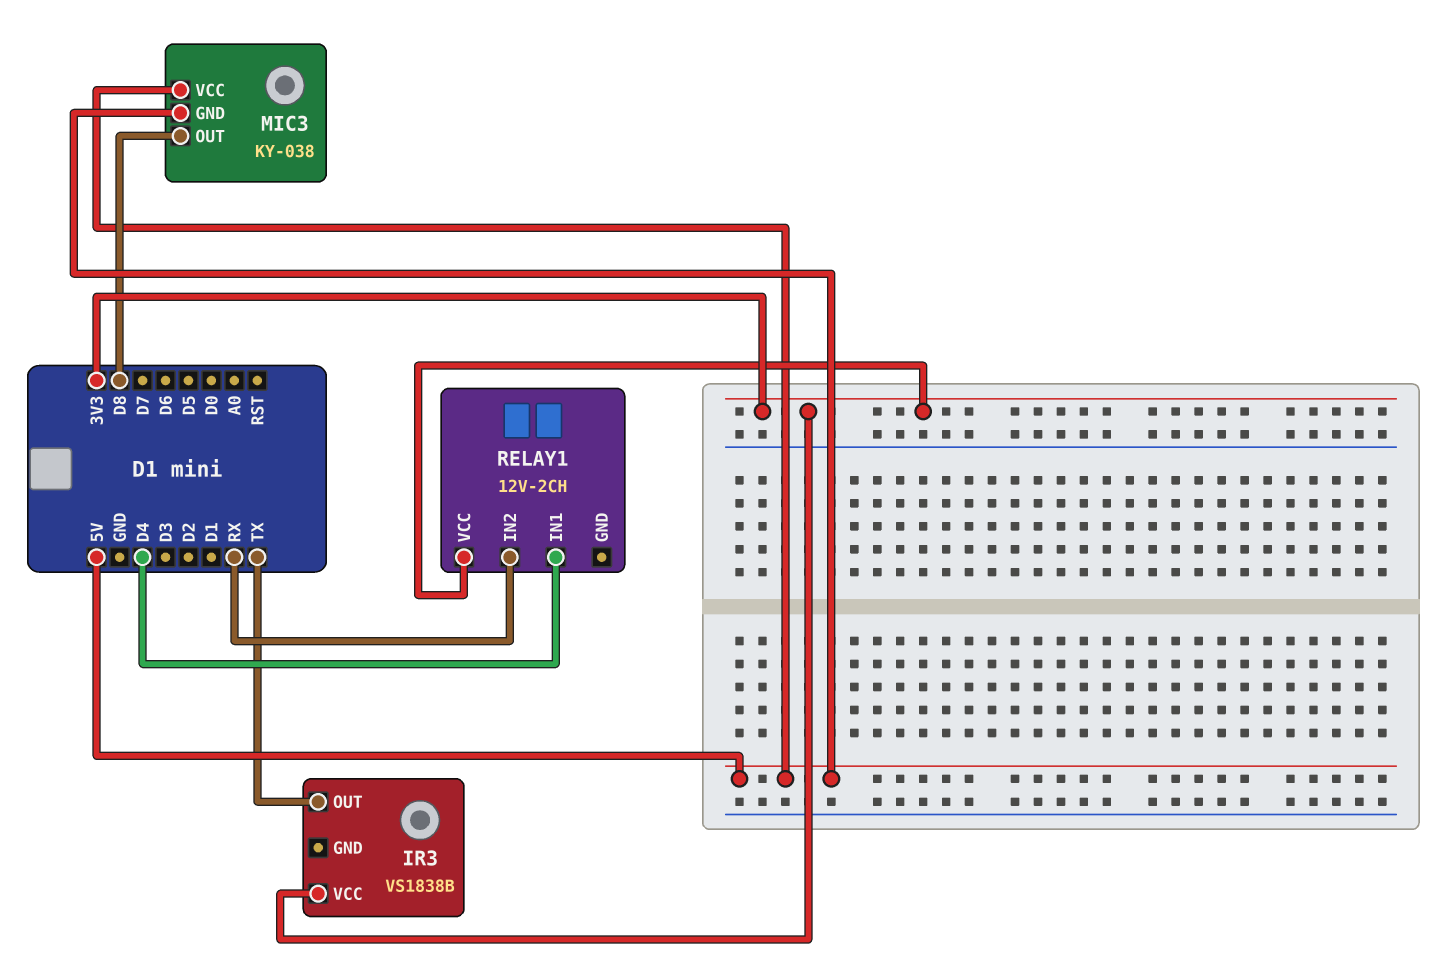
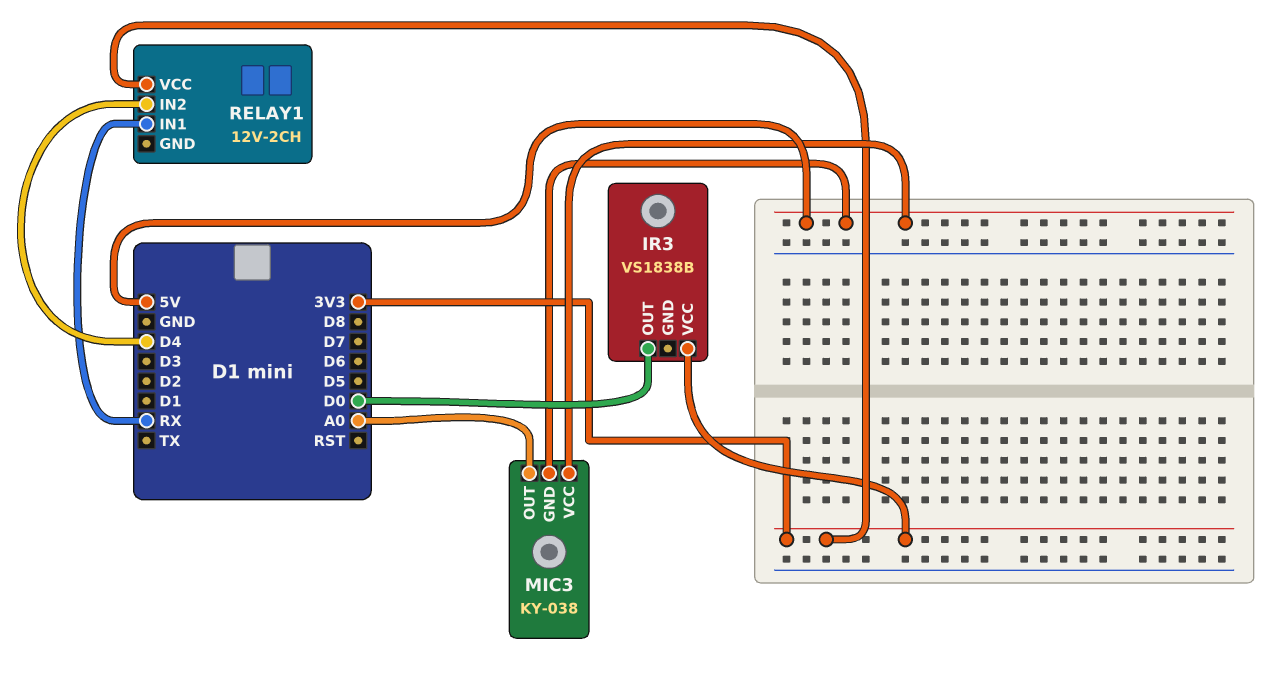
IR3 pin OUT: TX -> D0
MIC3 pin OUT: D8 -> A0
RELAY1 pin IN1: D4 -> RX
RELAY1 pin IN2: RX -> D4

